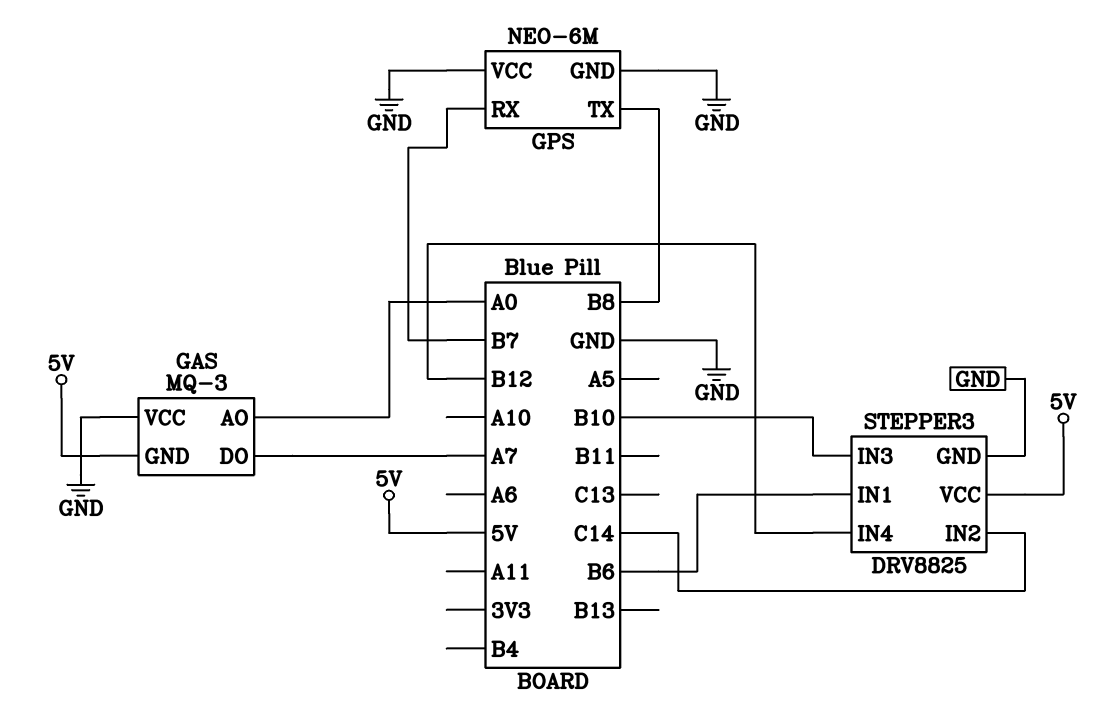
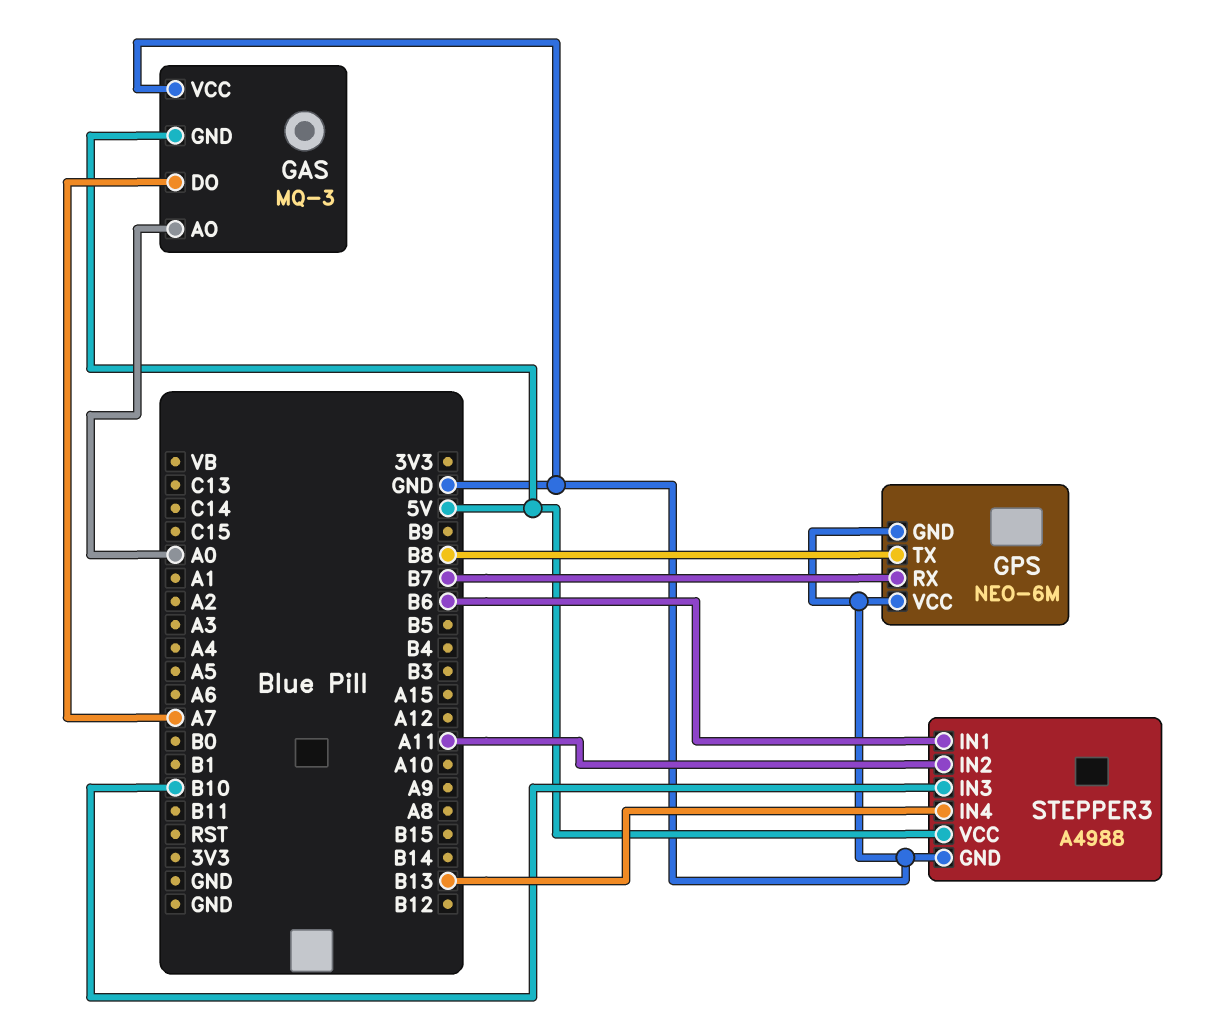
STEPPER3: DRV8825 -> A4988
STEPPER3 pin IN2: C14 -> A11
STEPPER3 pin IN4: B12 -> B13

